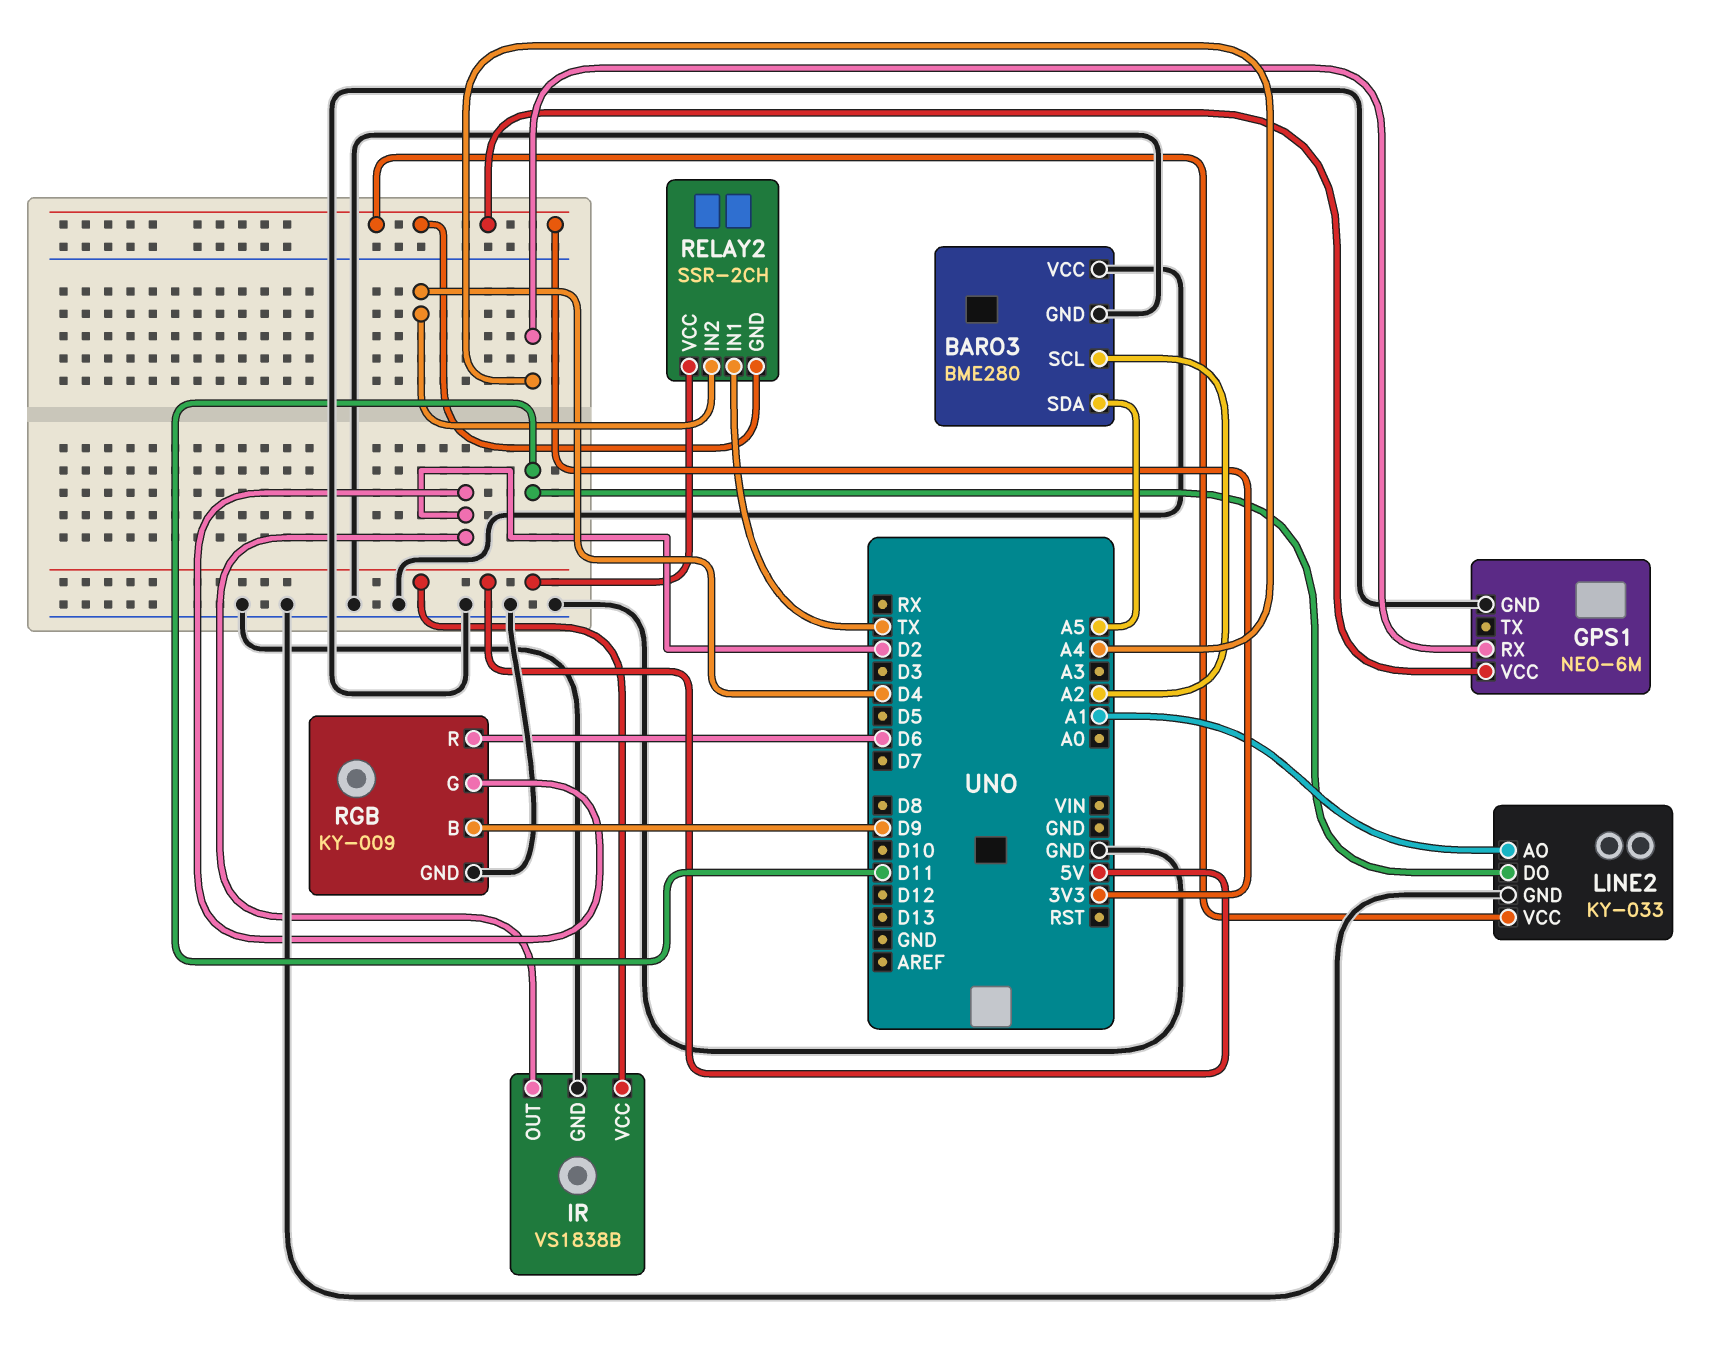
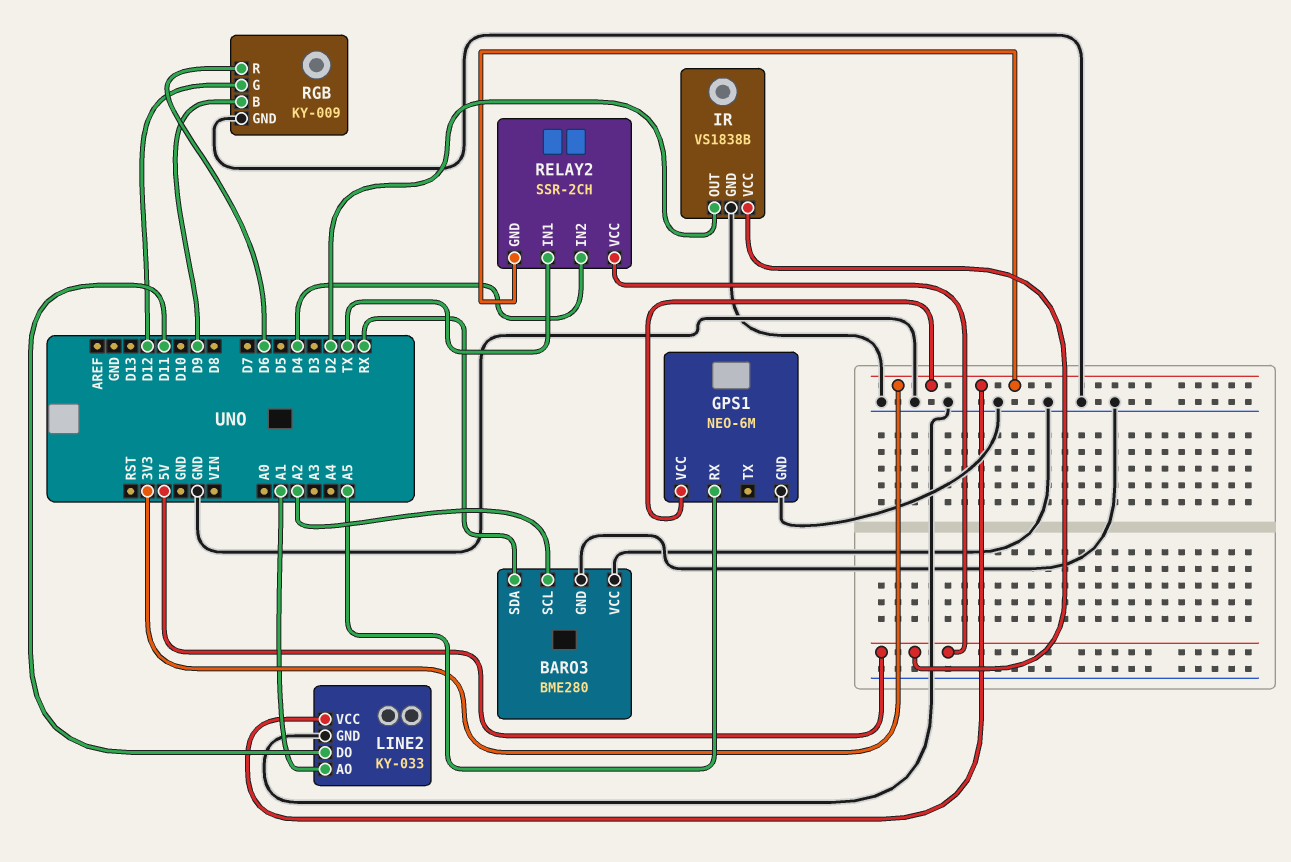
BARO3 pin SDA: A5 -> RX
GPS1 pin RX: A4 -> A5
RGB pin G: D2 -> D12

